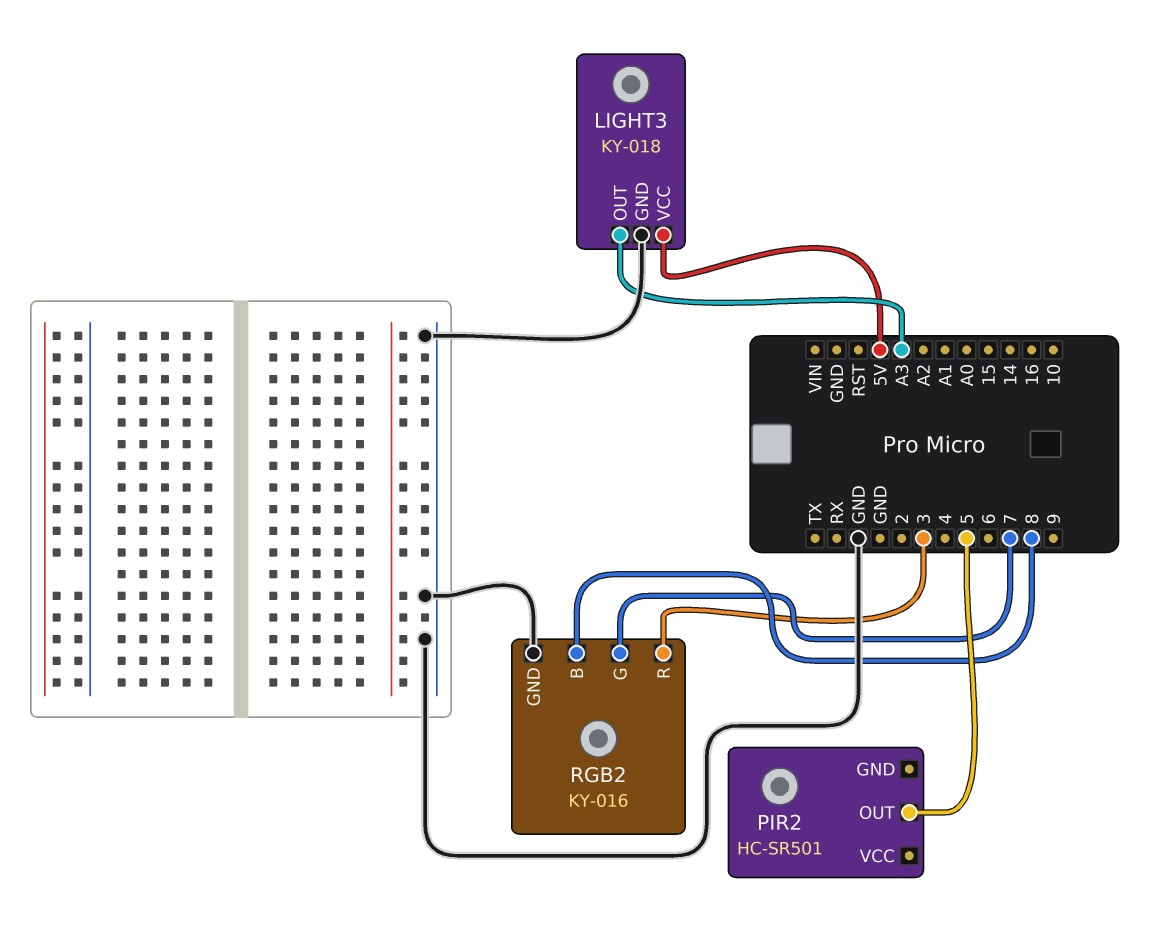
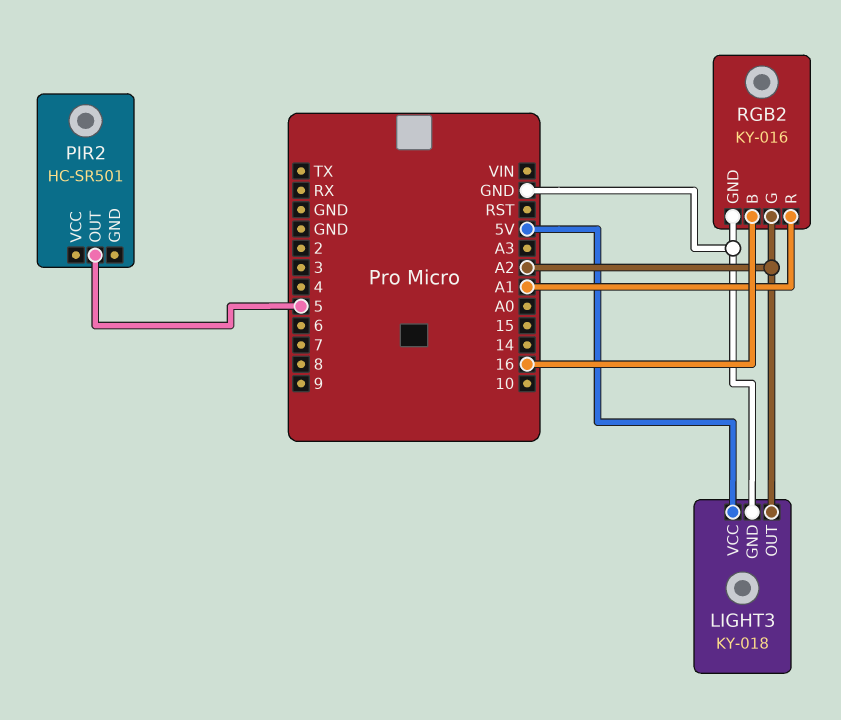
LIGHT3 pin OUT: A3 -> A2
RGB2 pin B: 8 -> 16
RGB2 pin G: 7 -> A2
RGB2 pin R: 3 -> A1

